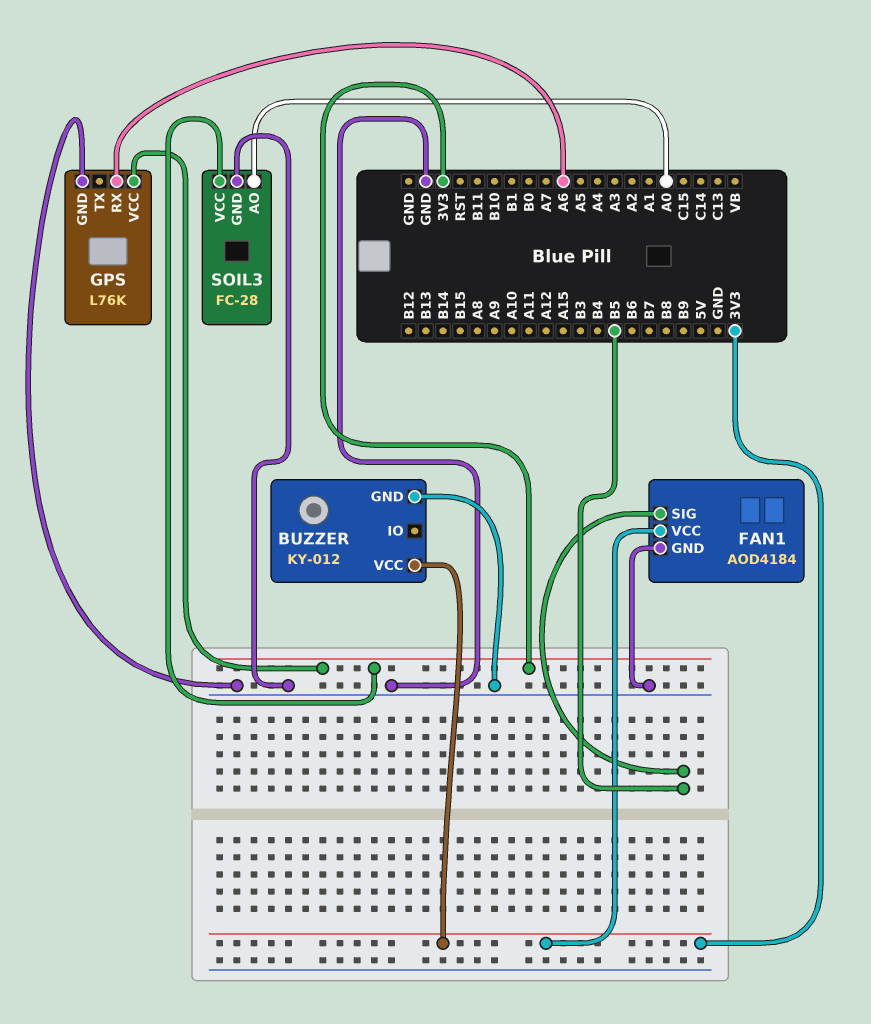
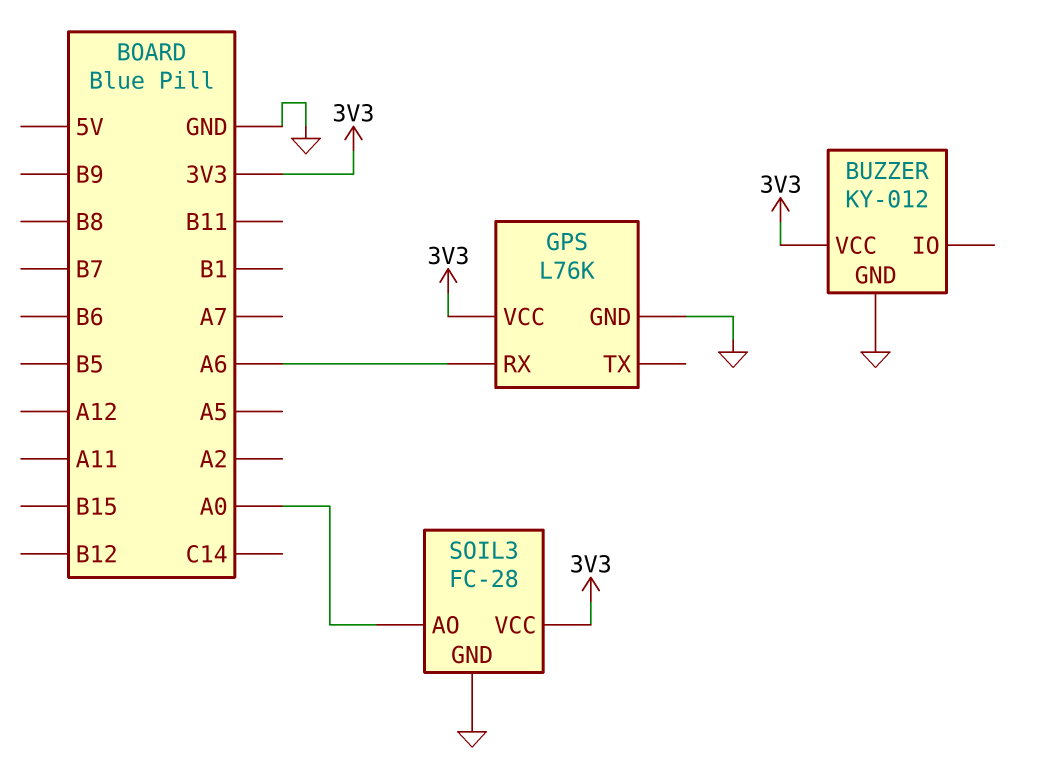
FAN1: AOD4184 -> none
FAN1 pin GND: GND -> none
FAN1 pin SIG: B5 -> none
FAN1 pin VCC: 3V3 -> none

